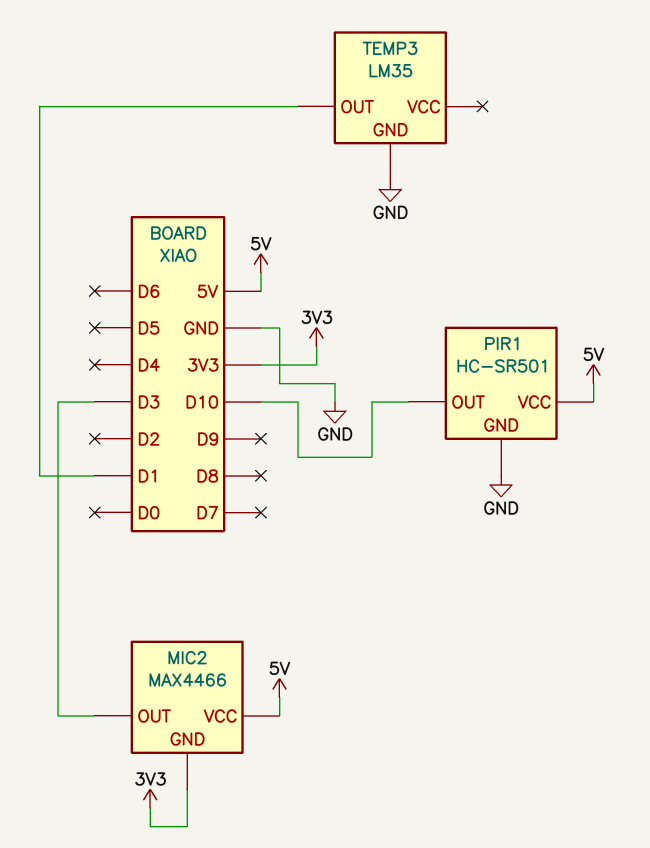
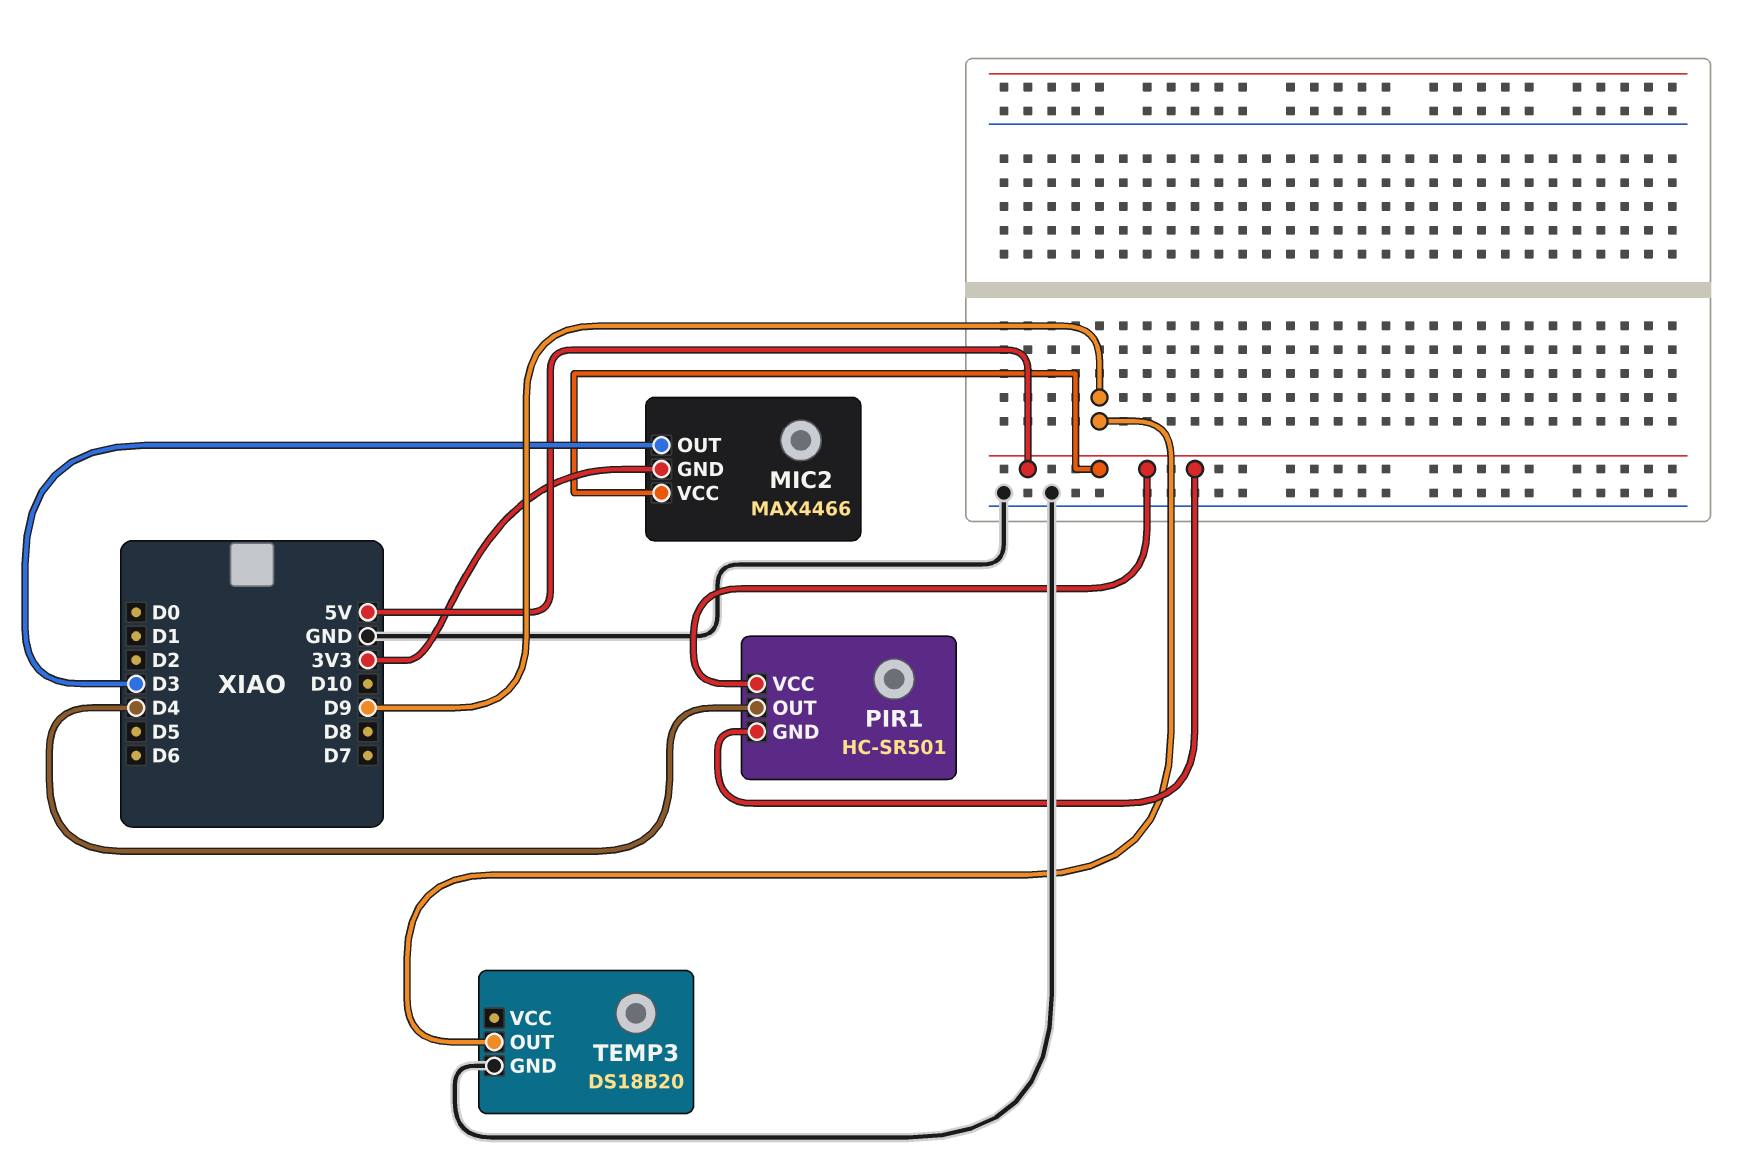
PIR1 pin GND: GND -> 5V
PIR1 pin OUT: D10 -> D4
TEMP3: LM35 -> DS18B20
TEMP3 pin OUT: D1 -> D9

